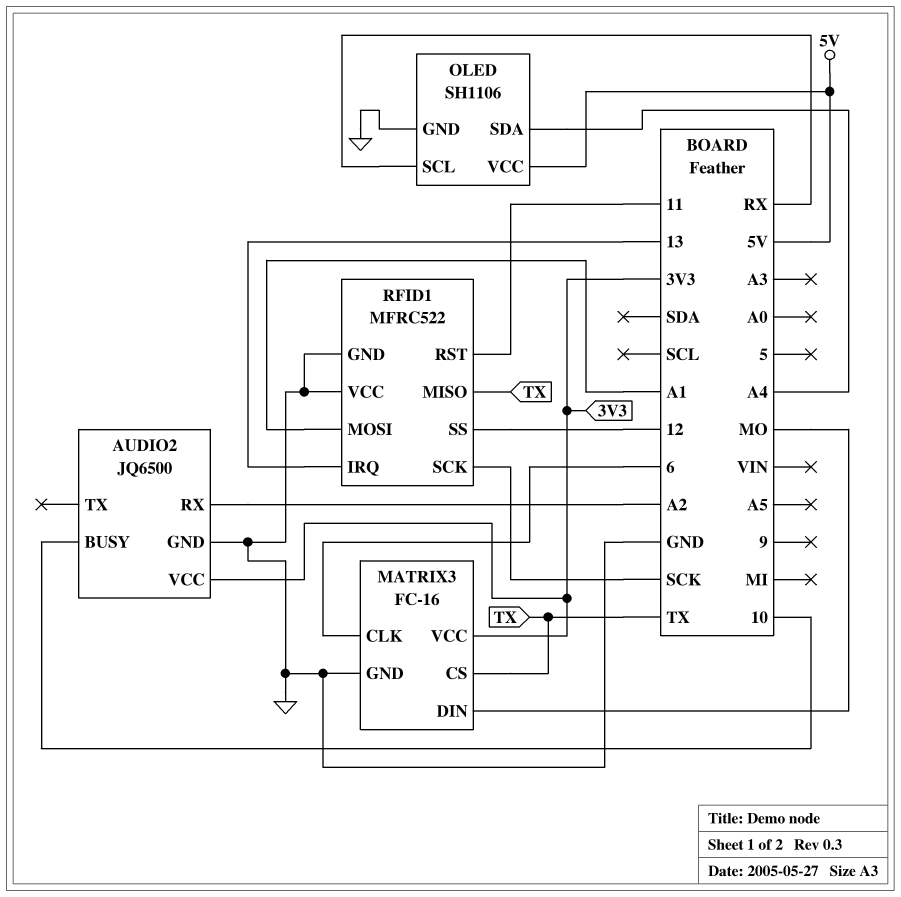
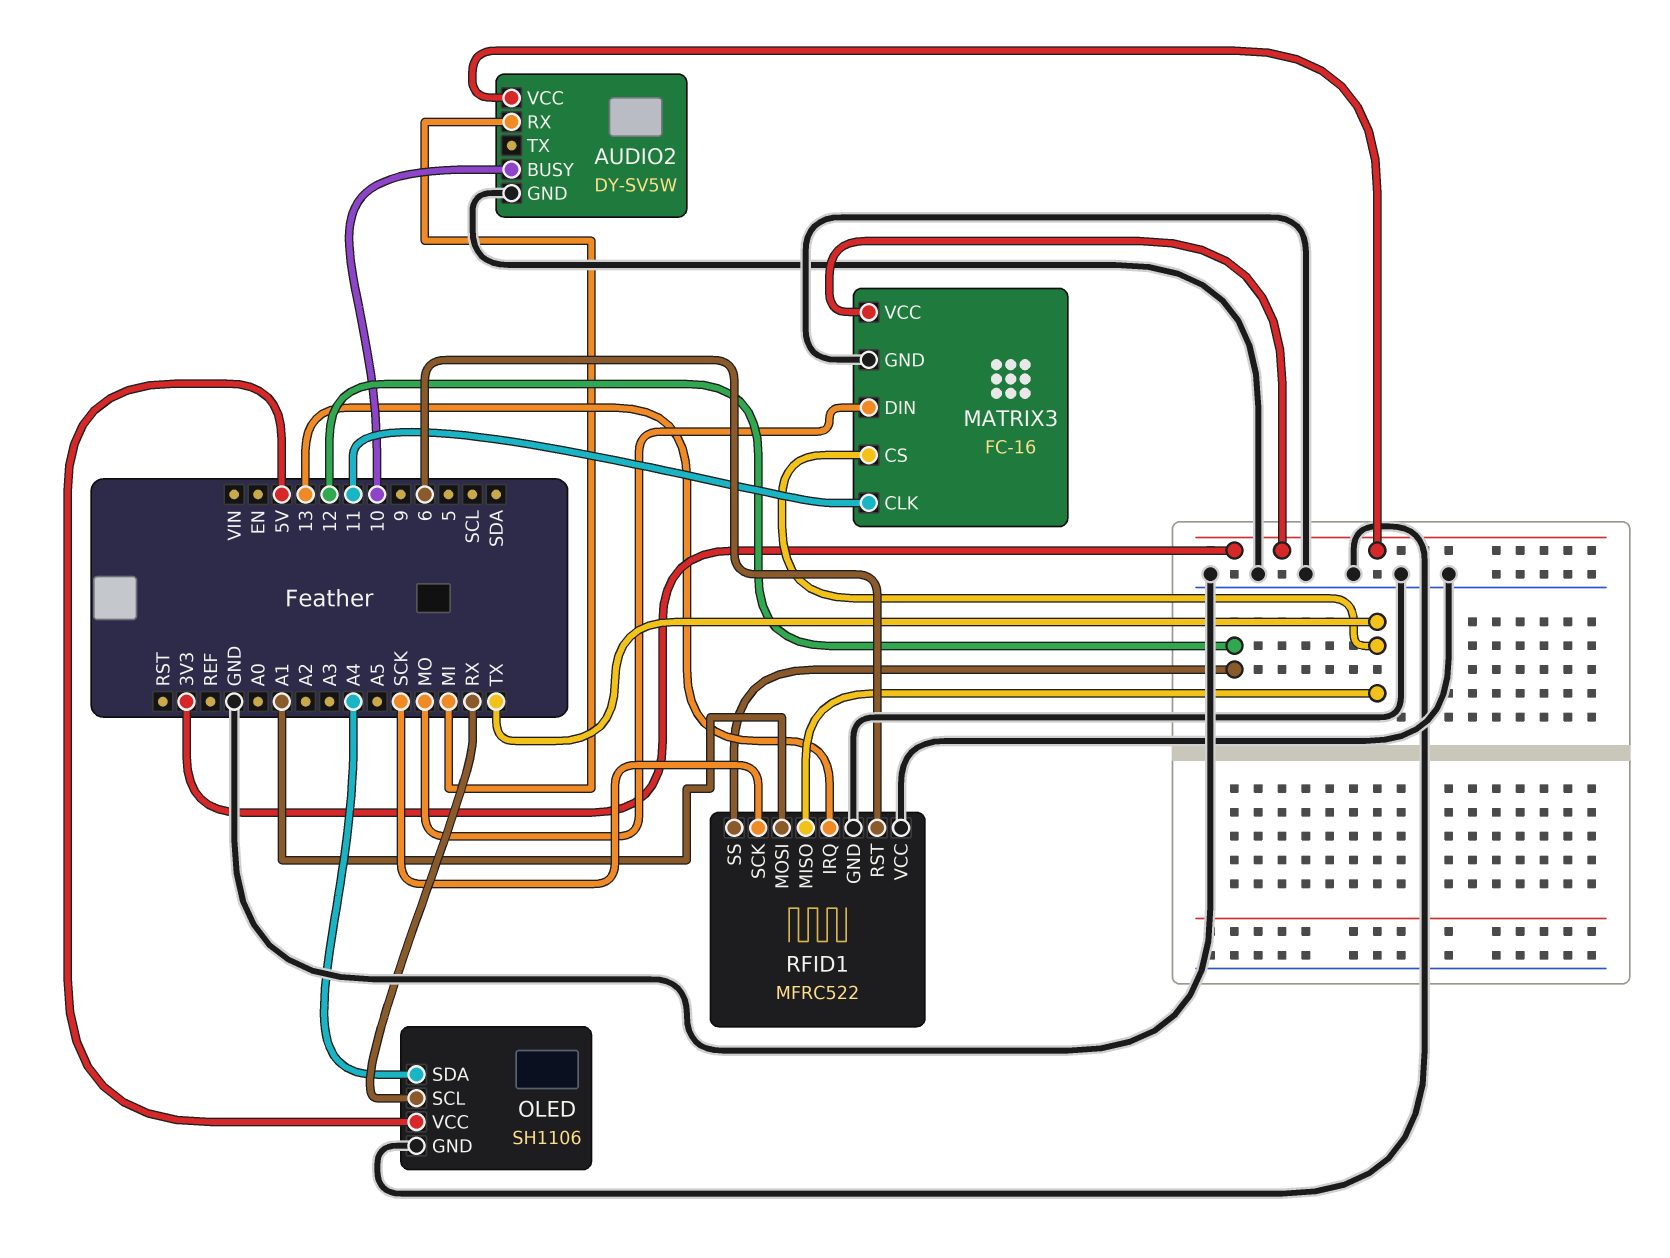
AUDIO2: JQ6500 -> DY-SV5W
AUDIO2 pin RX: A2 -> MI
MATRIX3 pin CLK: 6 -> 11
RFID1 pin RST: 11 -> 6

